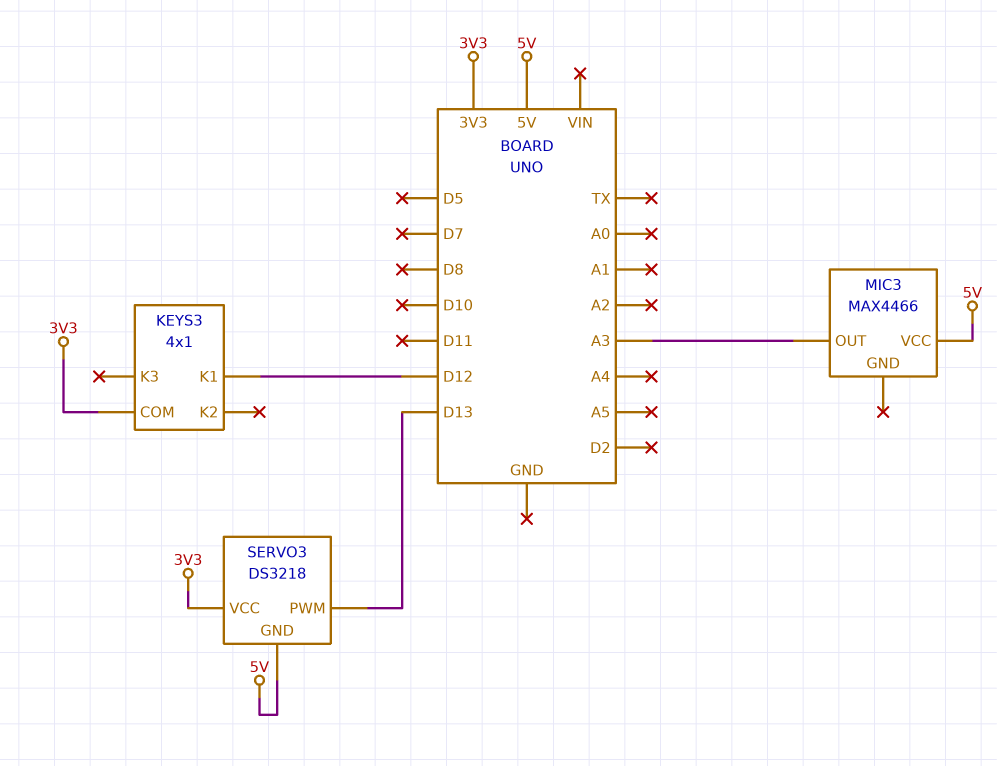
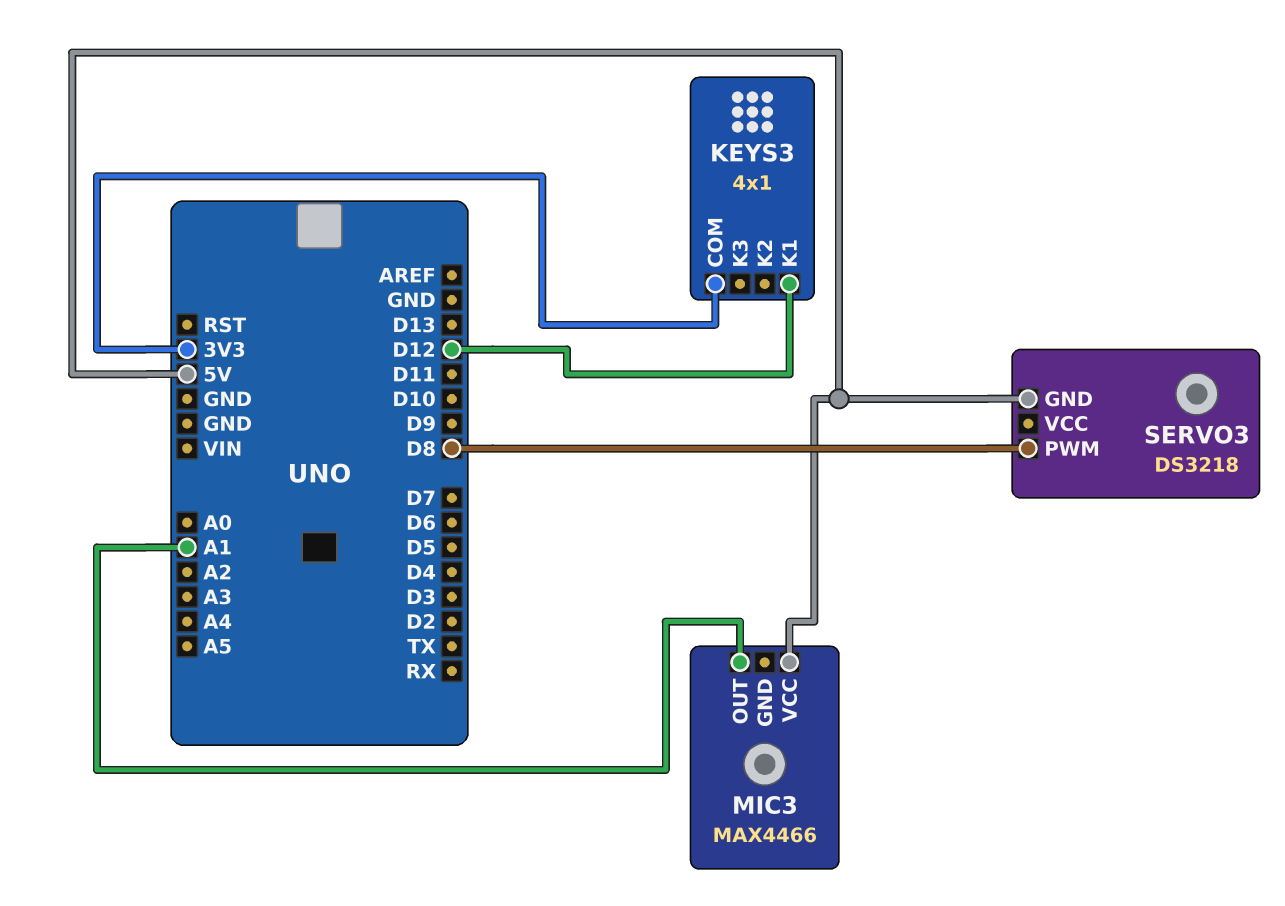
MIC3 pin OUT: A3 -> A1
SERVO3 pin PWM: D13 -> D8
SERVO3 pin VCC: 3V3 -> none

